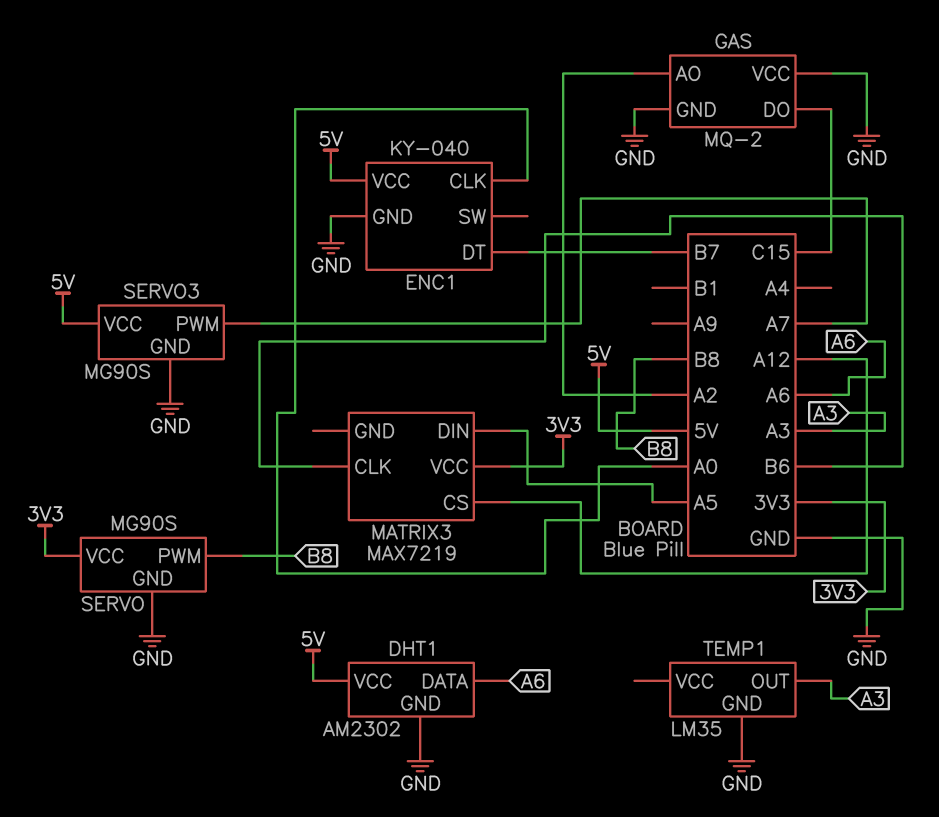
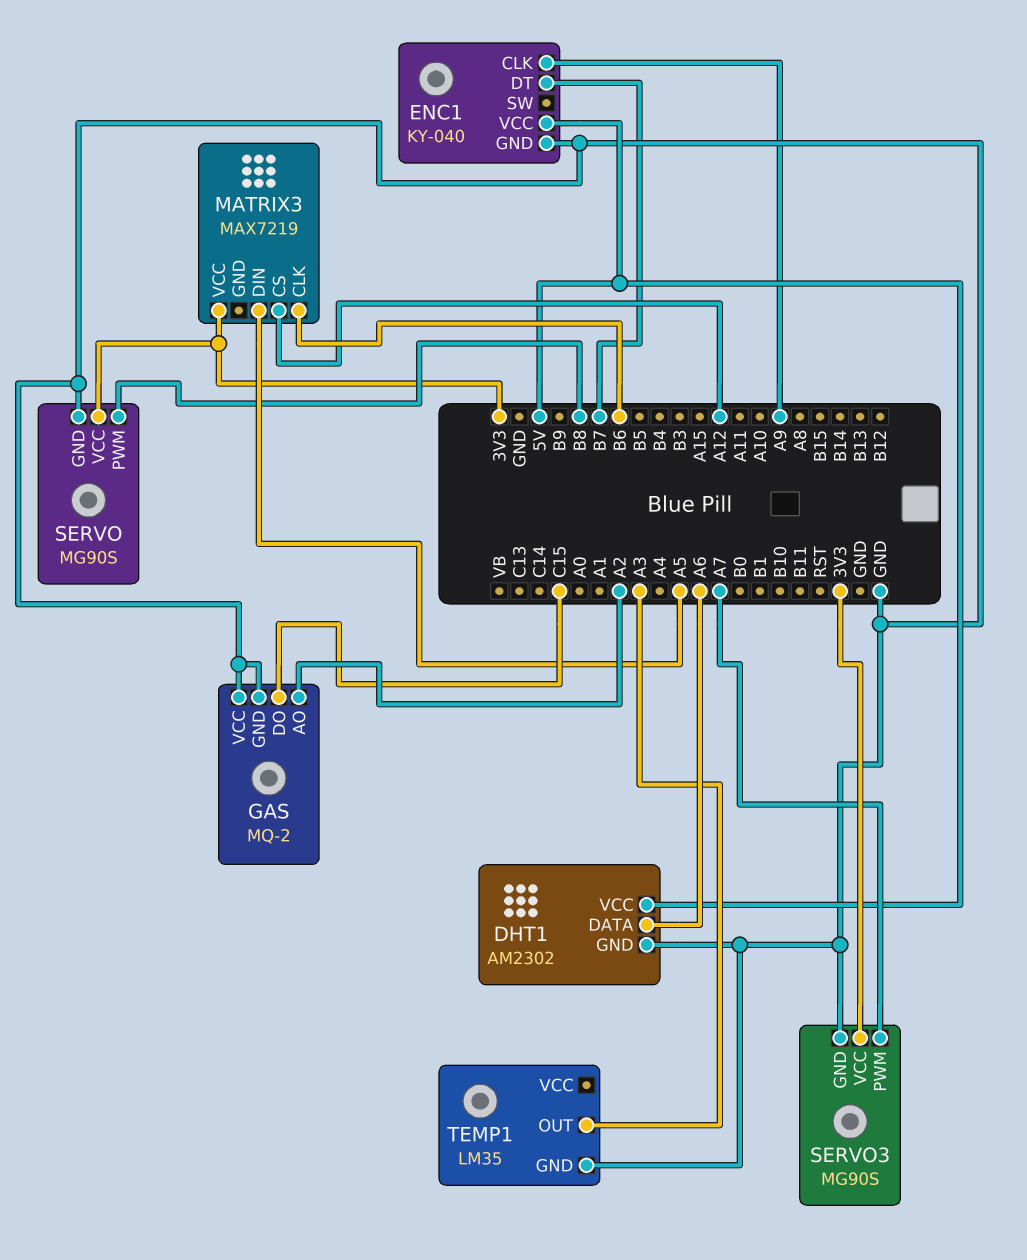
ENC1 pin CLK: A0 -> A9
SERVO3 pin VCC: 5V -> 3V3

